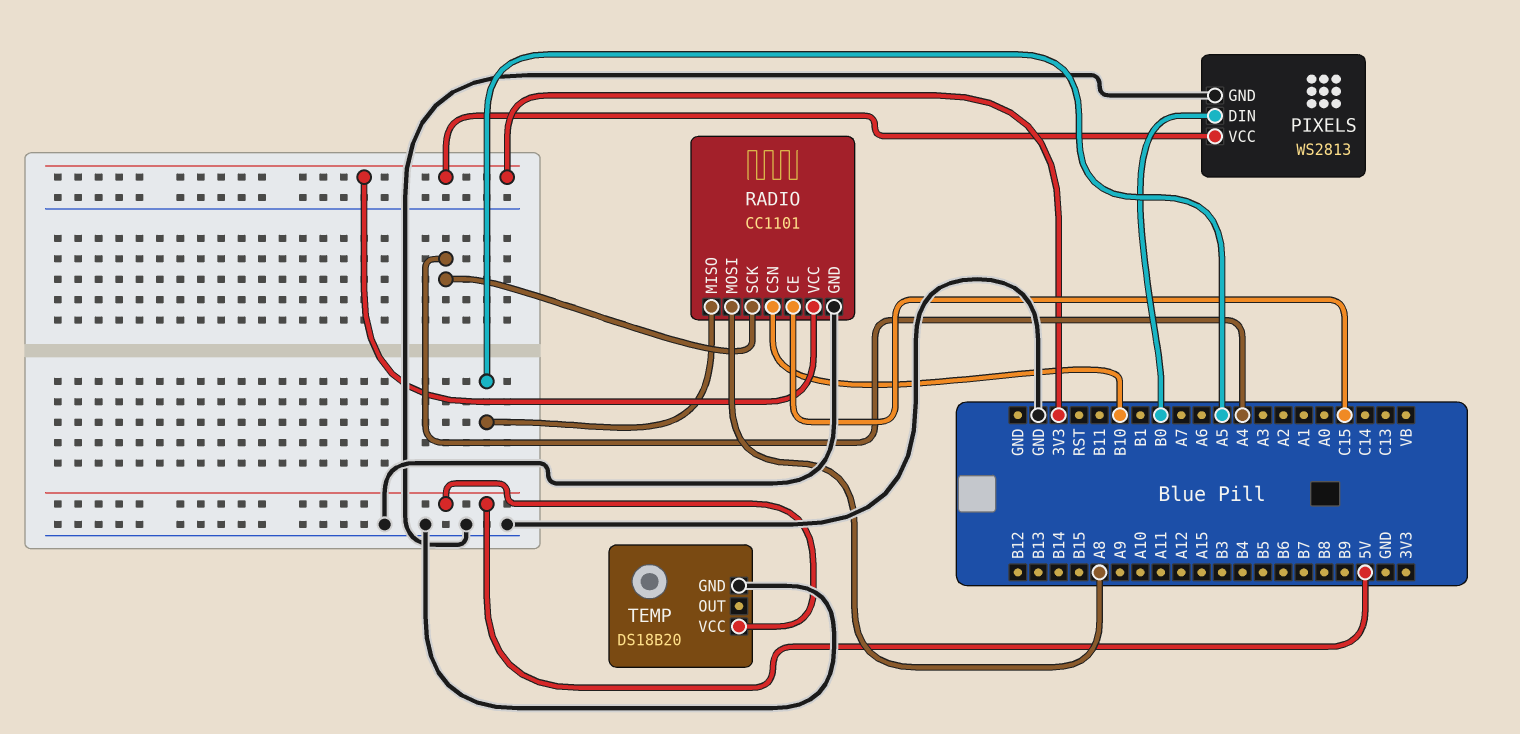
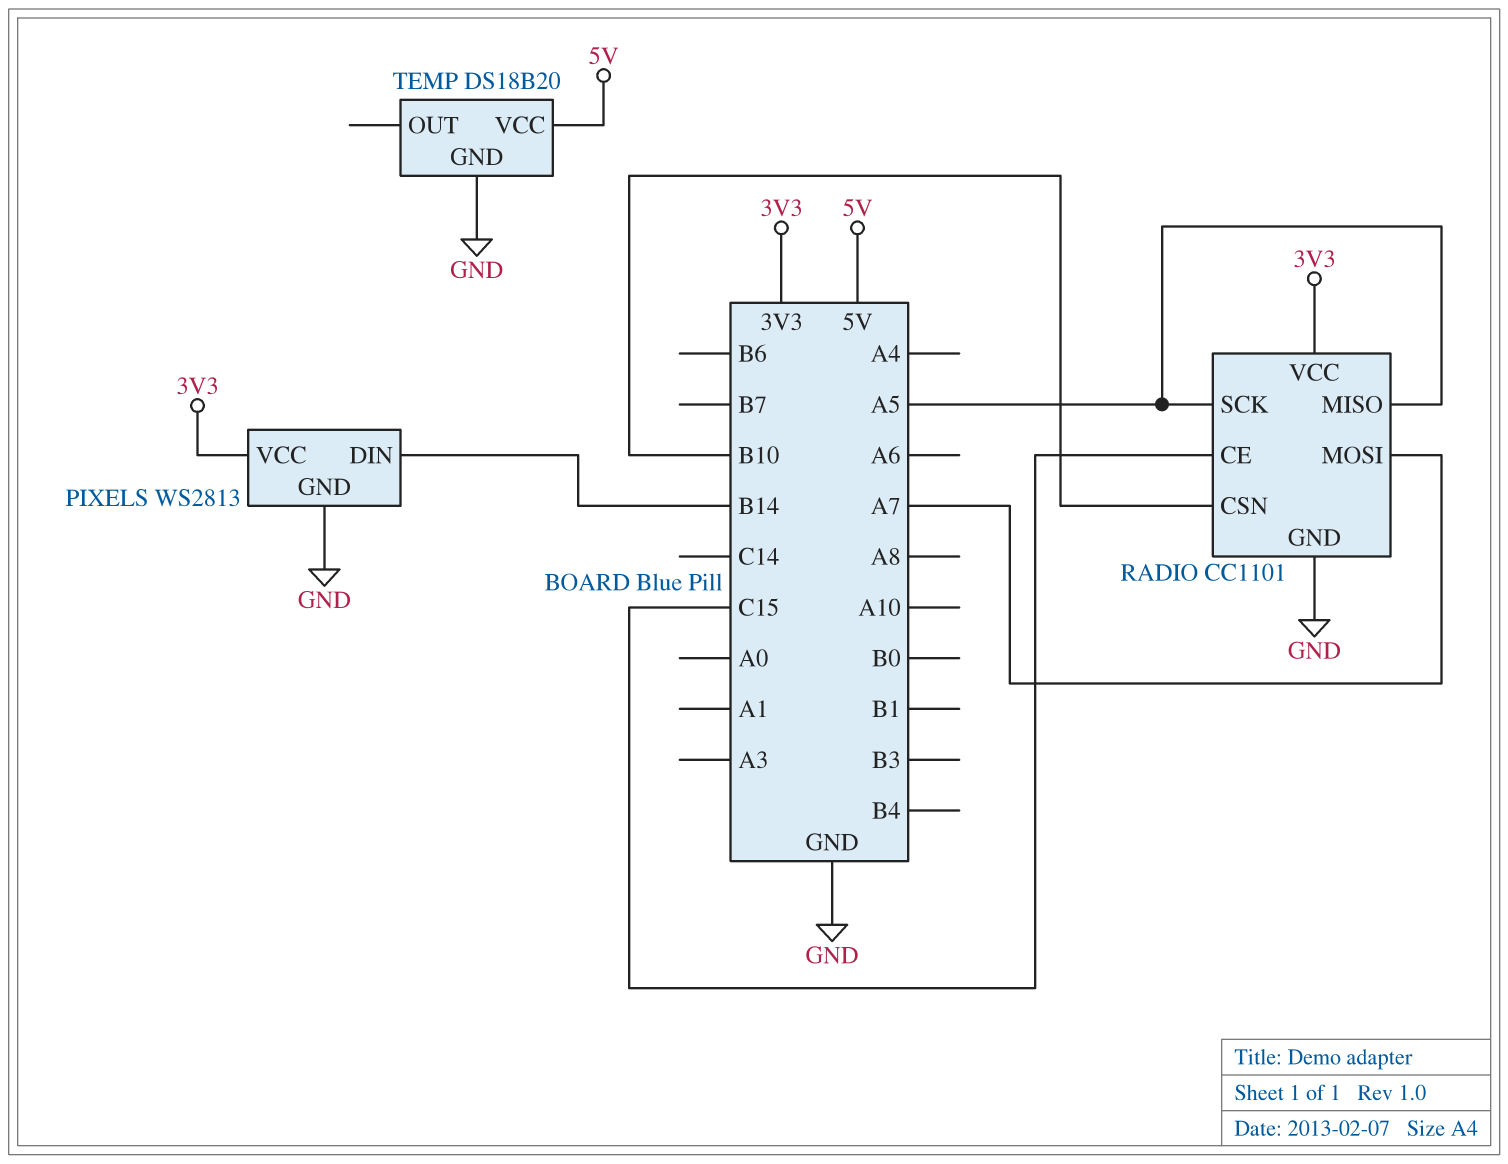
PIXELS pin DIN: B0 -> B14
RADIO pin MOSI: A8 -> A7
RADIO pin SCK: A4 -> A5

